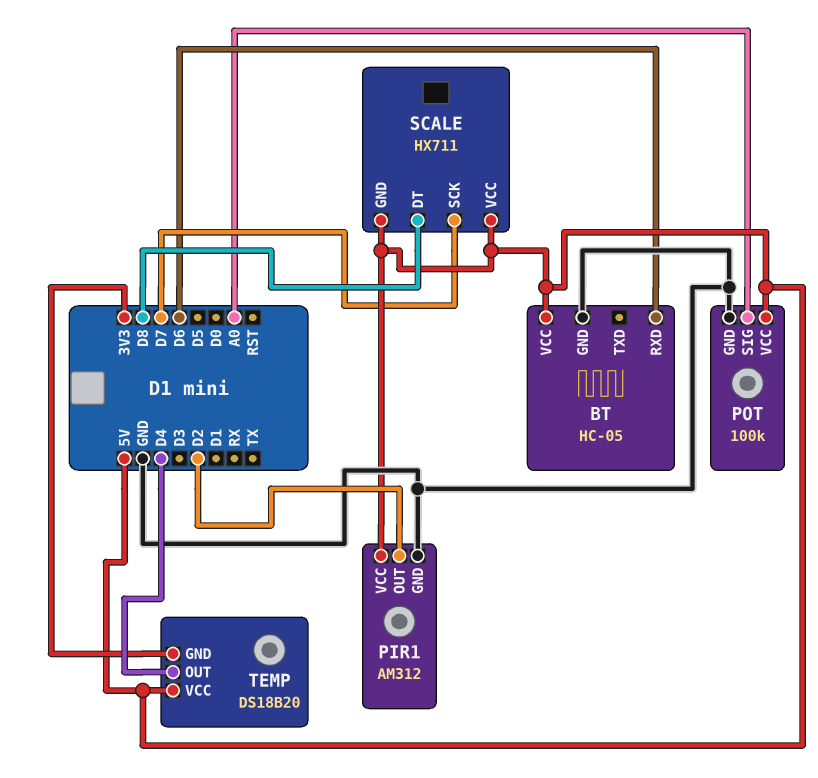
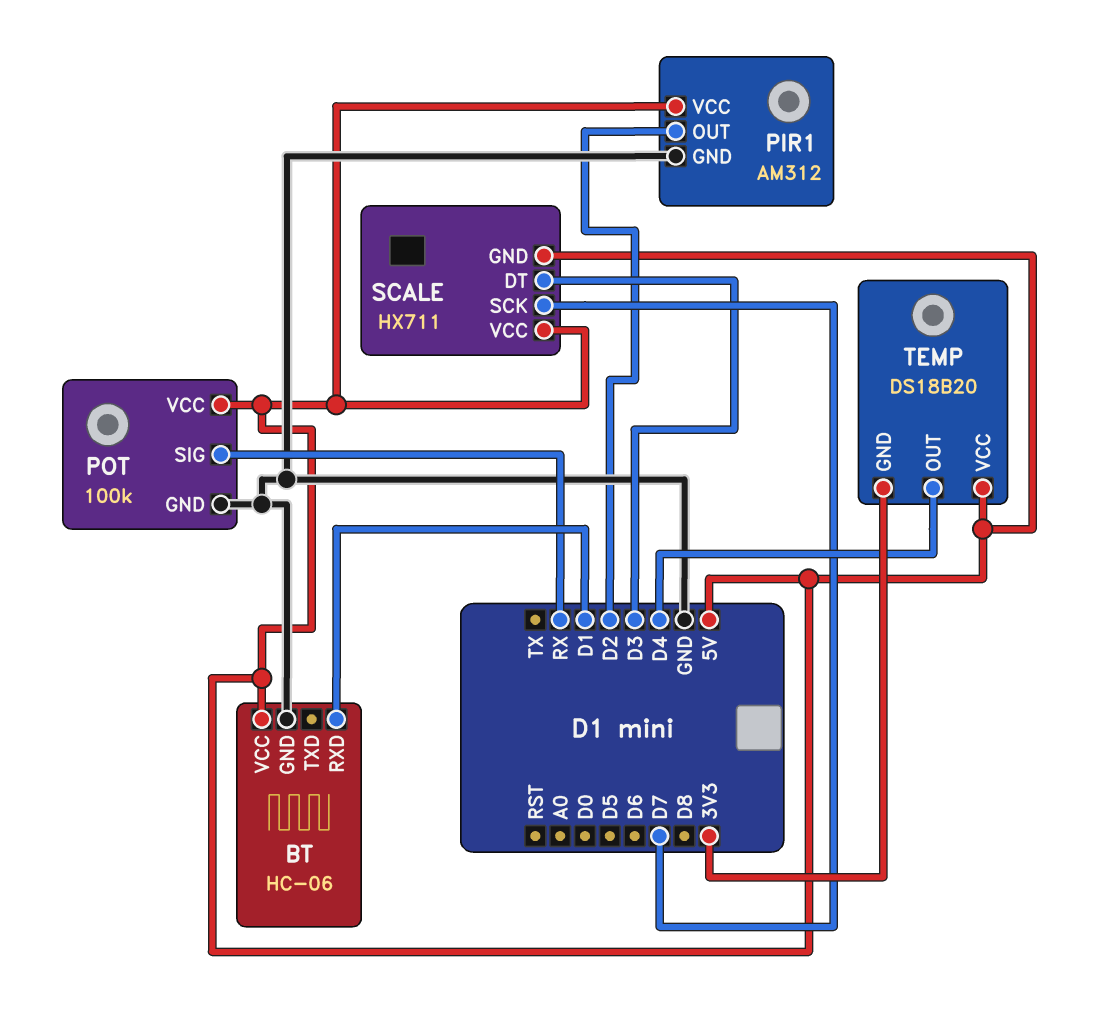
BT: HC-05 -> HC-06
BT pin RXD: D6 -> D1
POT pin SIG: A0 -> RX
SCALE pin DT: D8 -> D3

